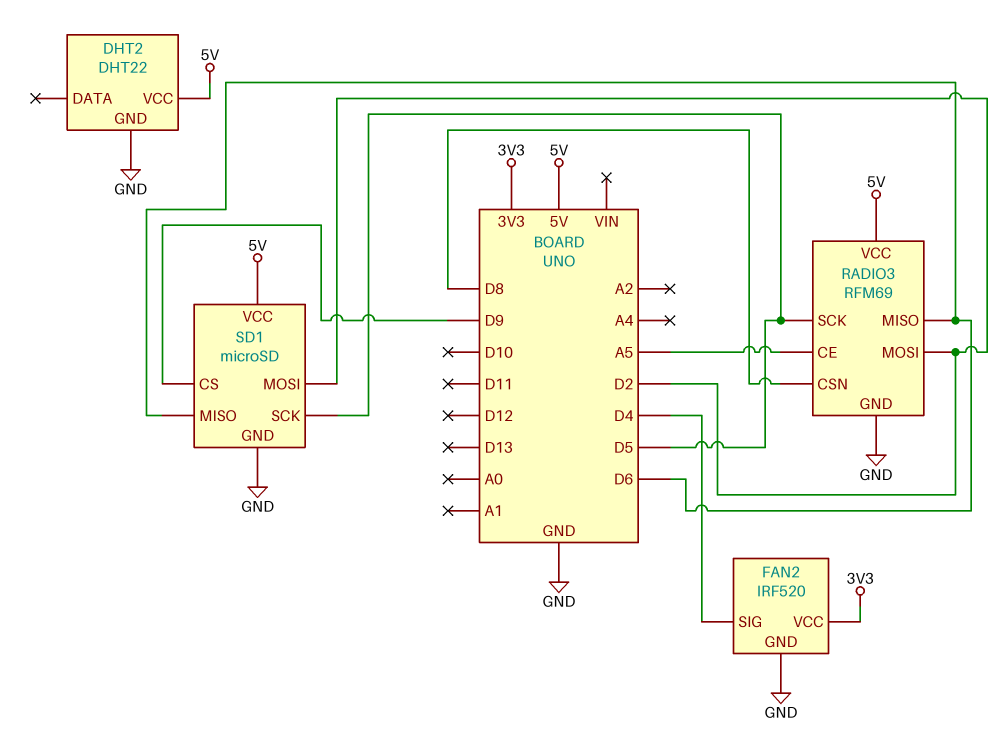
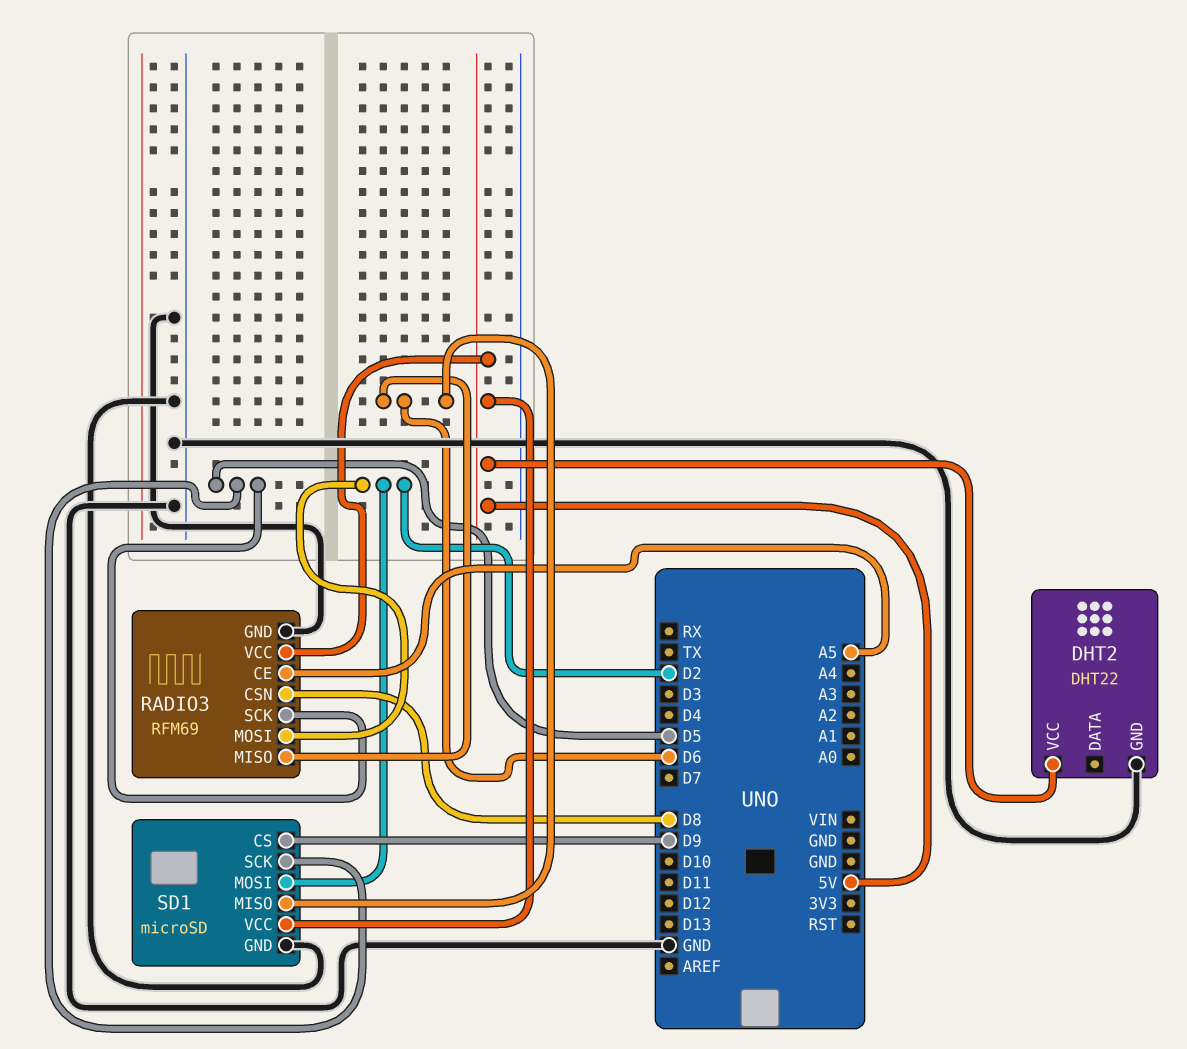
FAN2: IRF520 -> none
FAN2 pin GND: GND -> none
FAN2 pin SIG: D4 -> none
FAN2 pin VCC: 3V3 -> none

